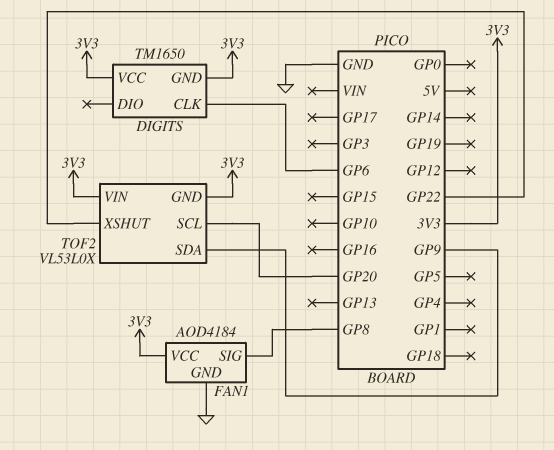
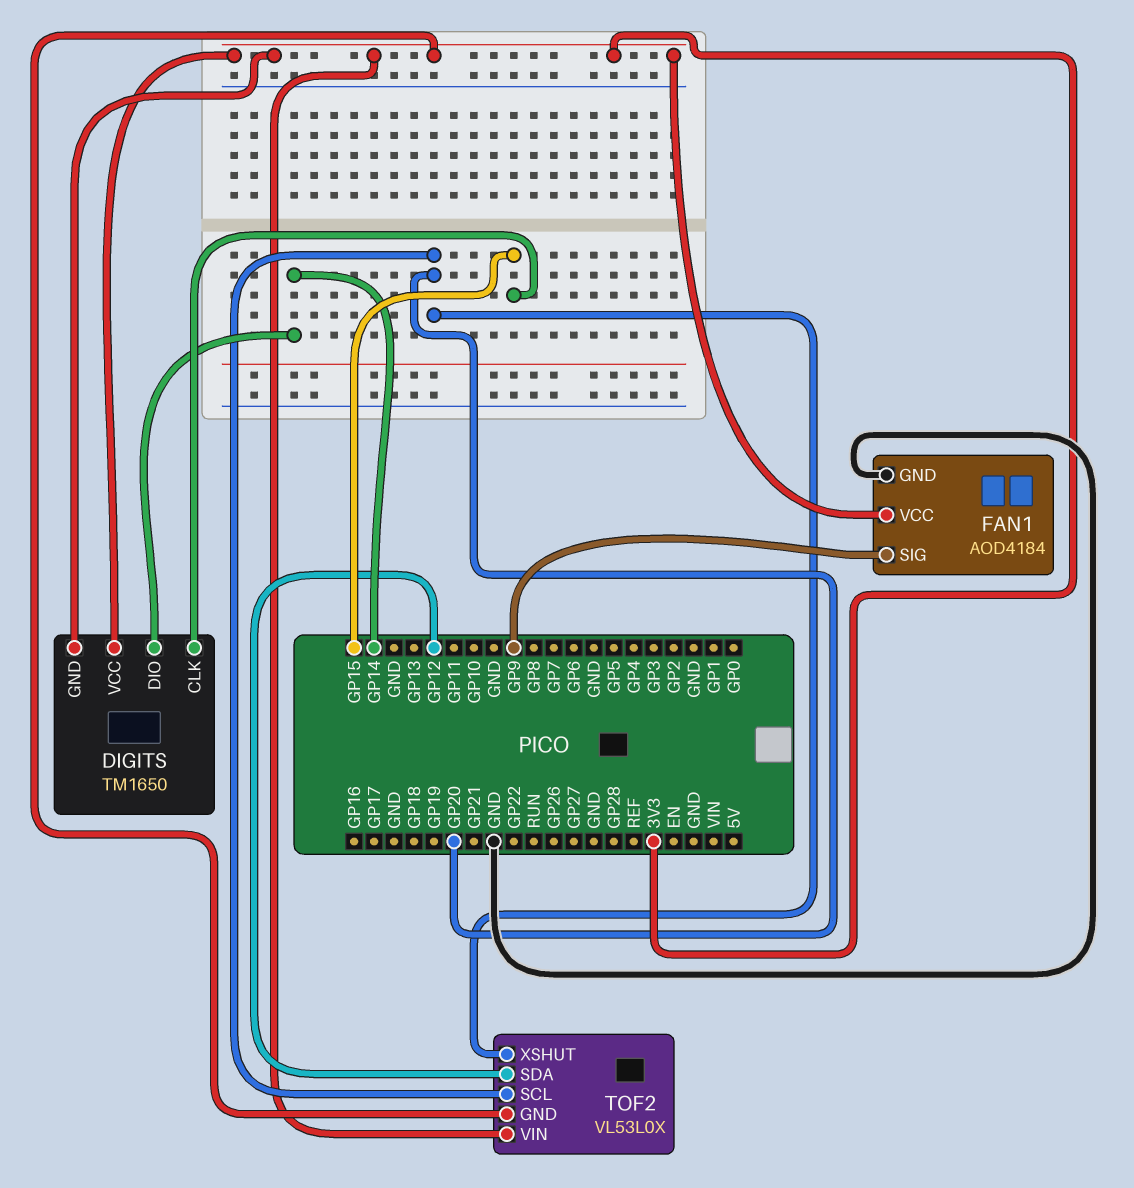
DIGITS pin CLK: GP6 -> GP15
DIGITS pin DIO: none -> GP14
FAN1 pin SIG: GP8 -> GP9
TOF2 pin SDA: GP9 -> GP12
TOF2 pin XSHUT: GP22 -> GP20

